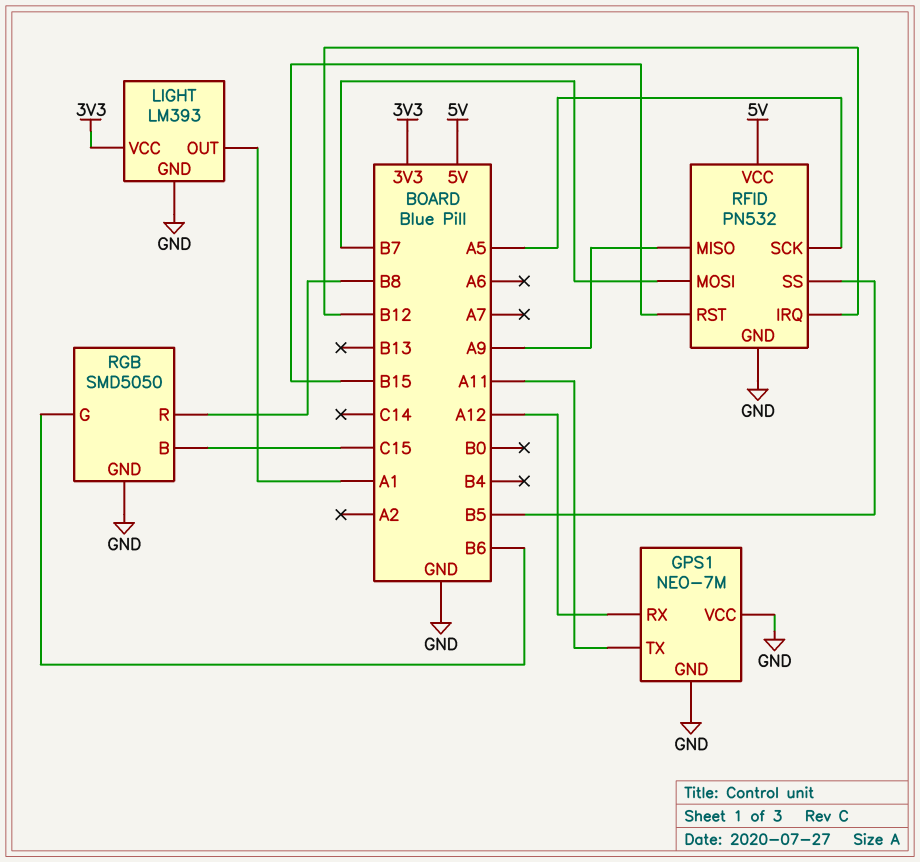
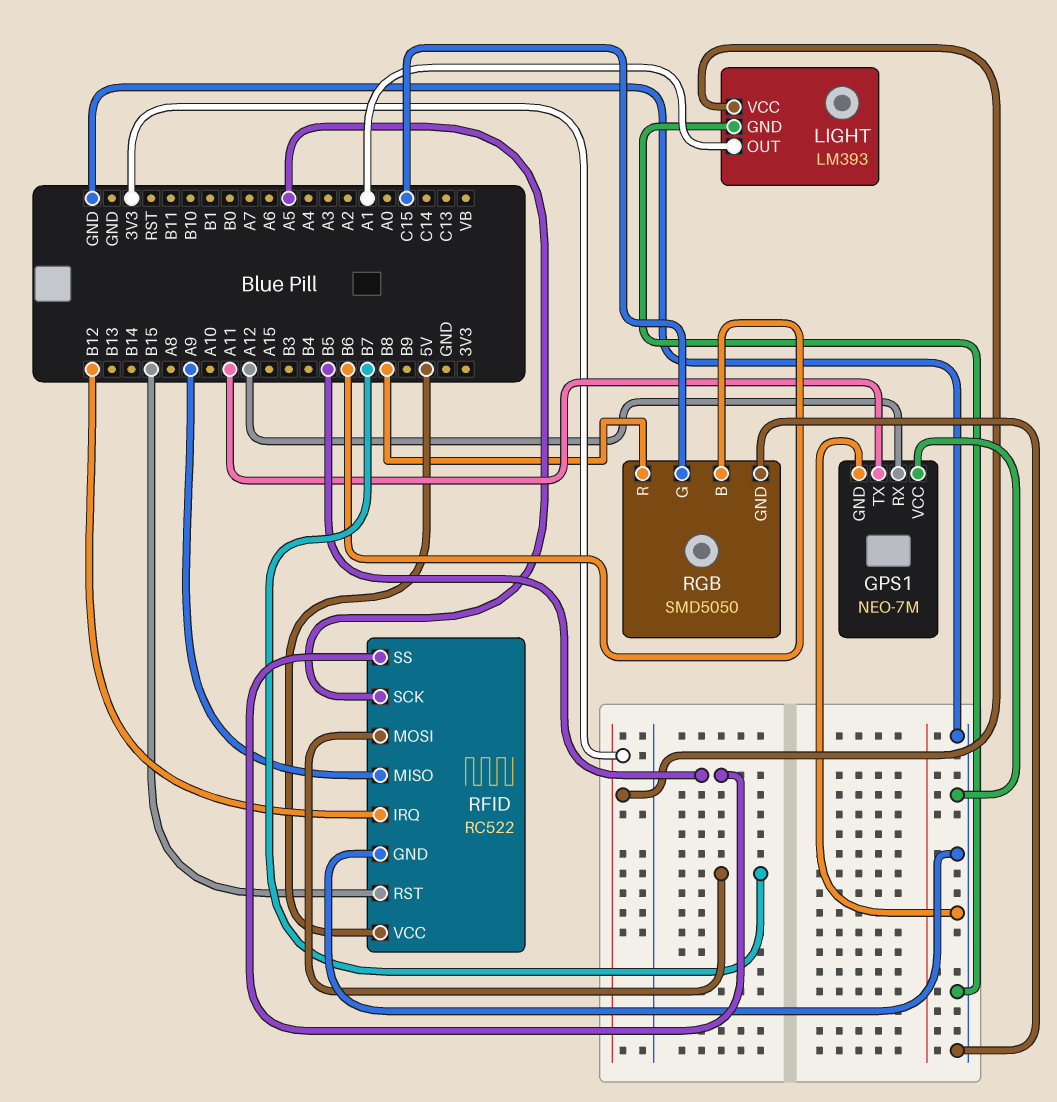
RFID: PN532 -> RC522
RGB pin B: C15 -> B6
RGB pin G: B6 -> C15

